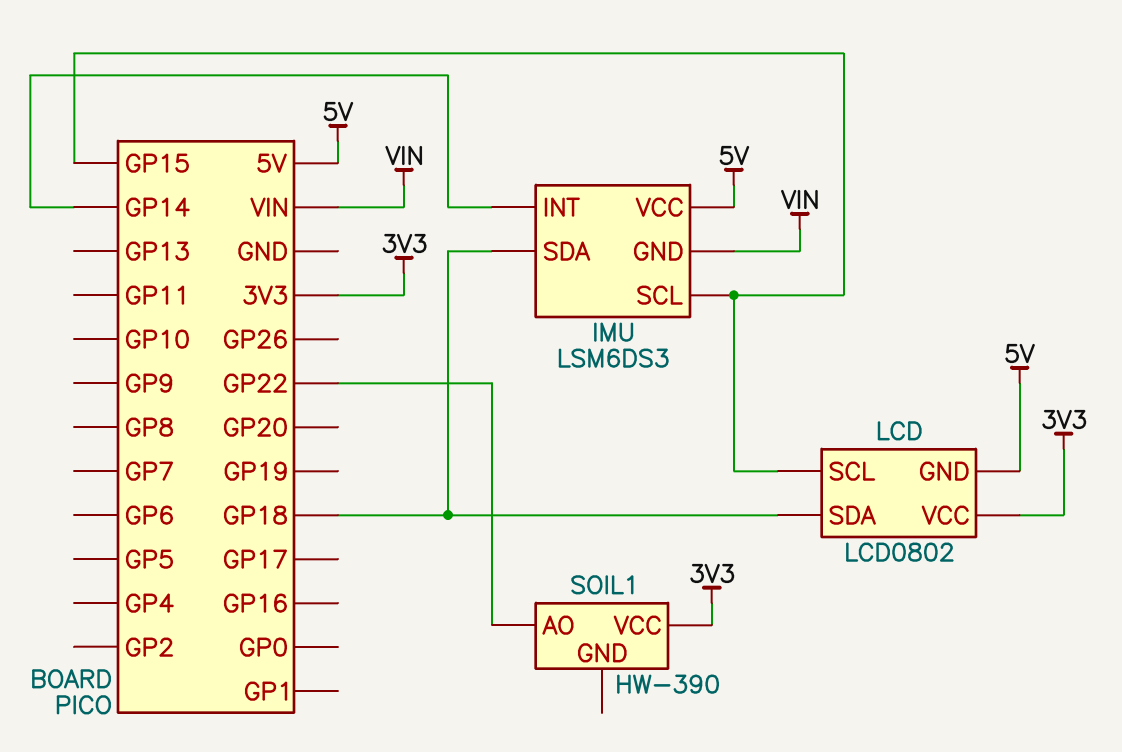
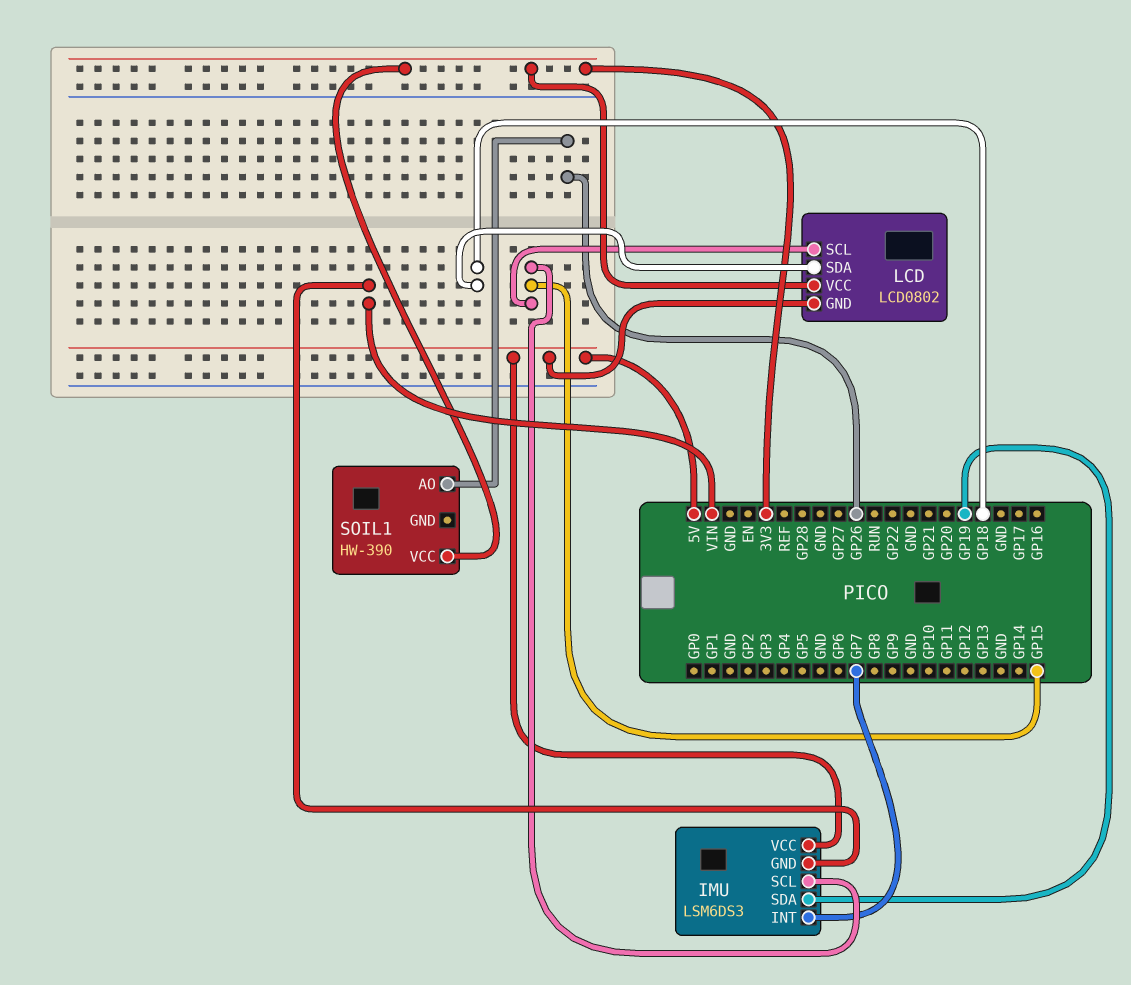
IMU pin INT: GP14 -> GP7
IMU pin SDA: GP18 -> GP19
SOIL1 pin AO: GP22 -> GP26

